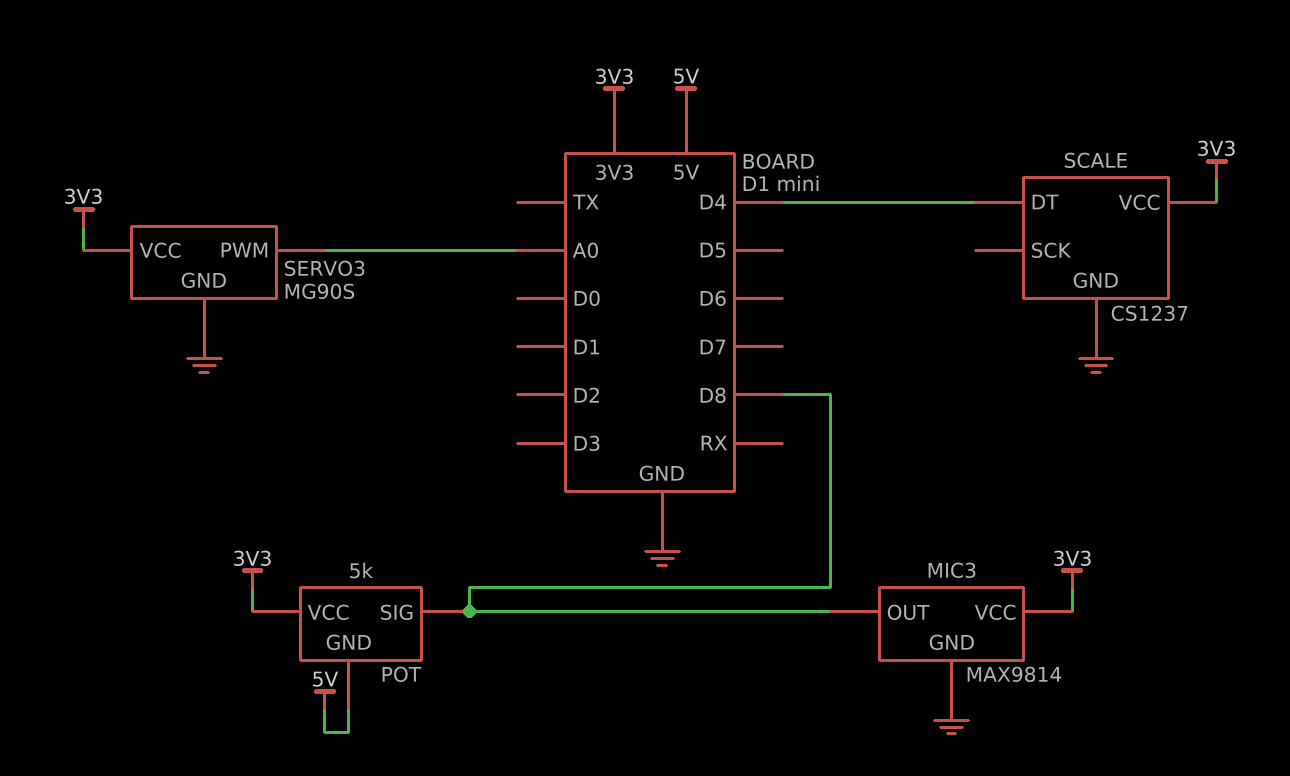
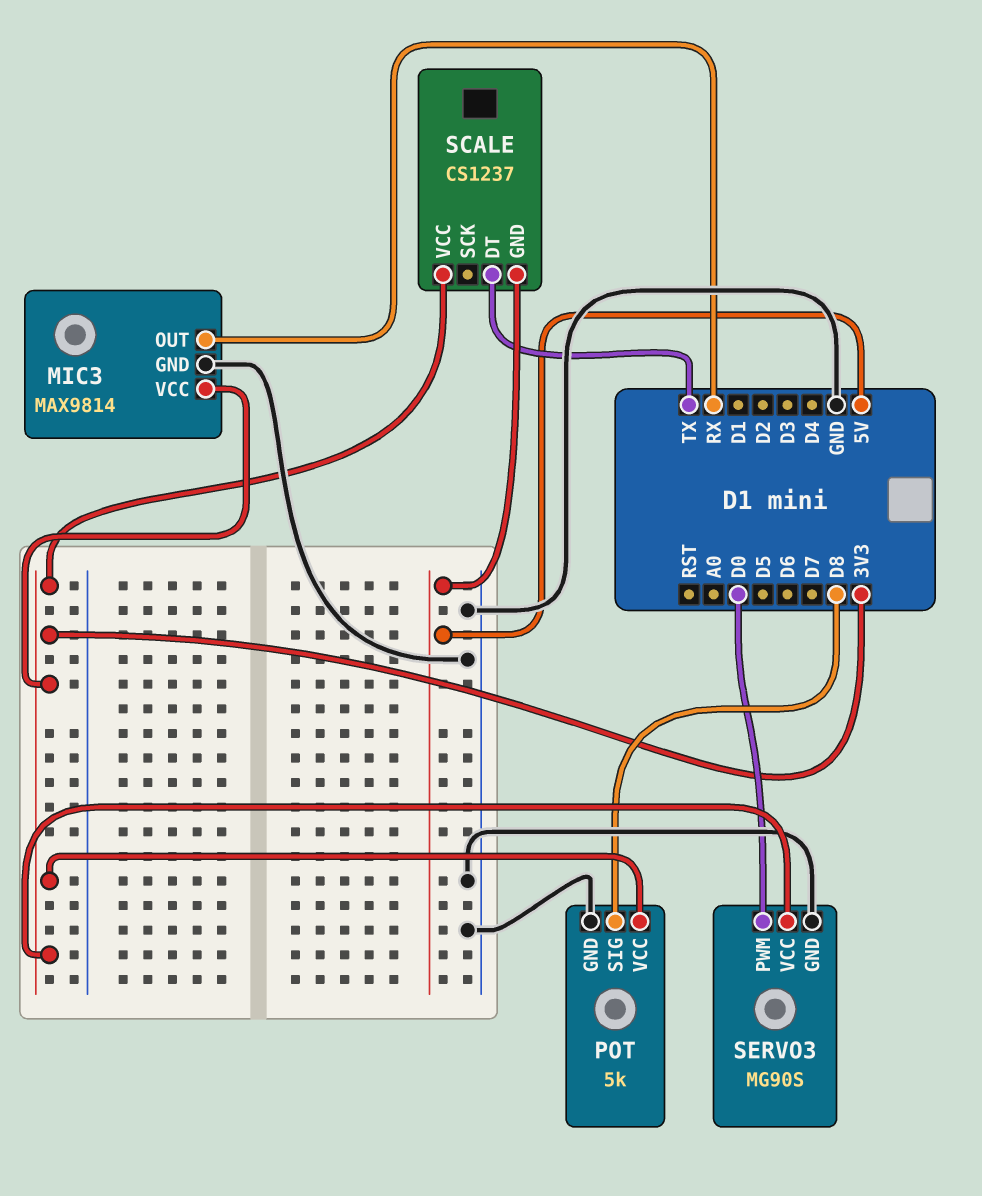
MIC3 pin OUT: D8 -> RX
POT pin GND: 5V -> GND
SCALE pin DT: D4 -> TX
SCALE pin GND: GND -> 5V
SERVO3 pin PWM: A0 -> D0

